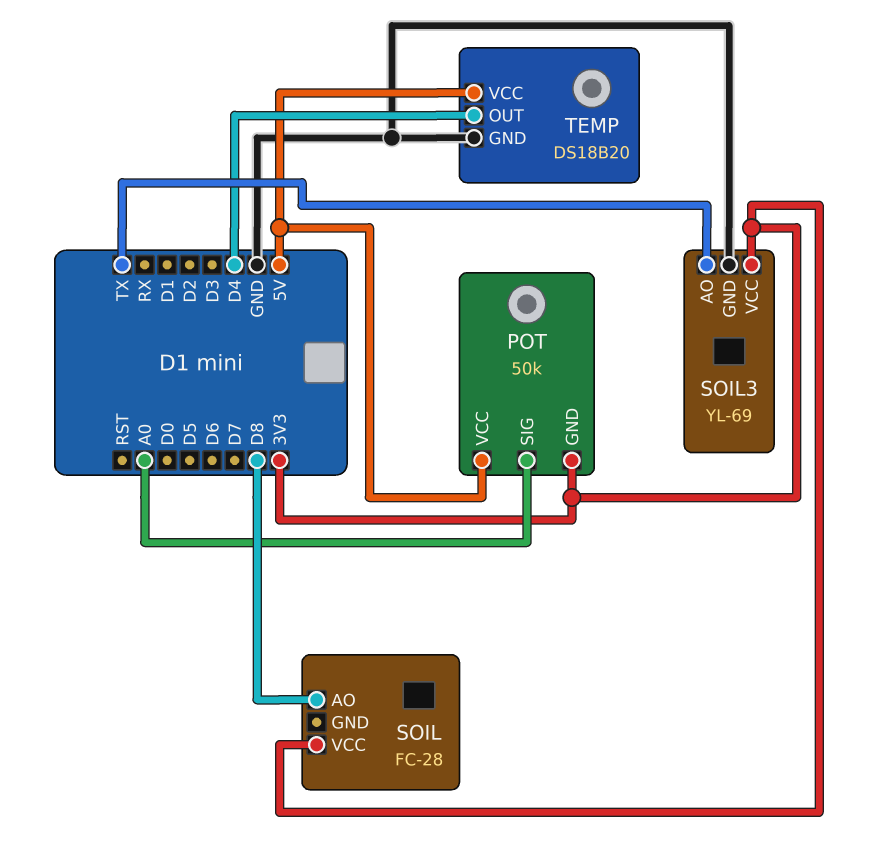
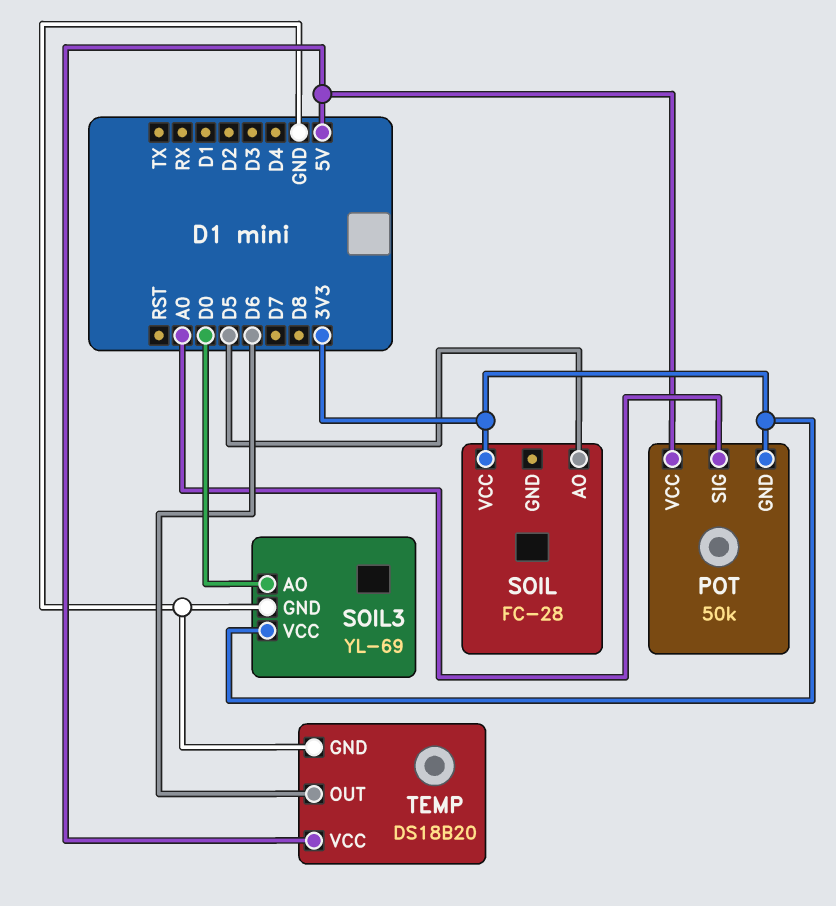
SOIL pin AO: D8 -> D5
SOIL3 pin AO: TX -> D0
TEMP pin OUT: D4 -> D6

